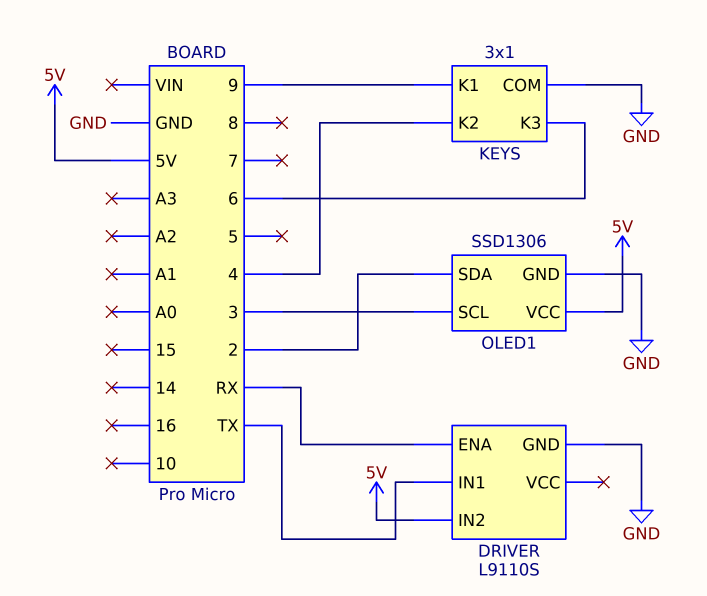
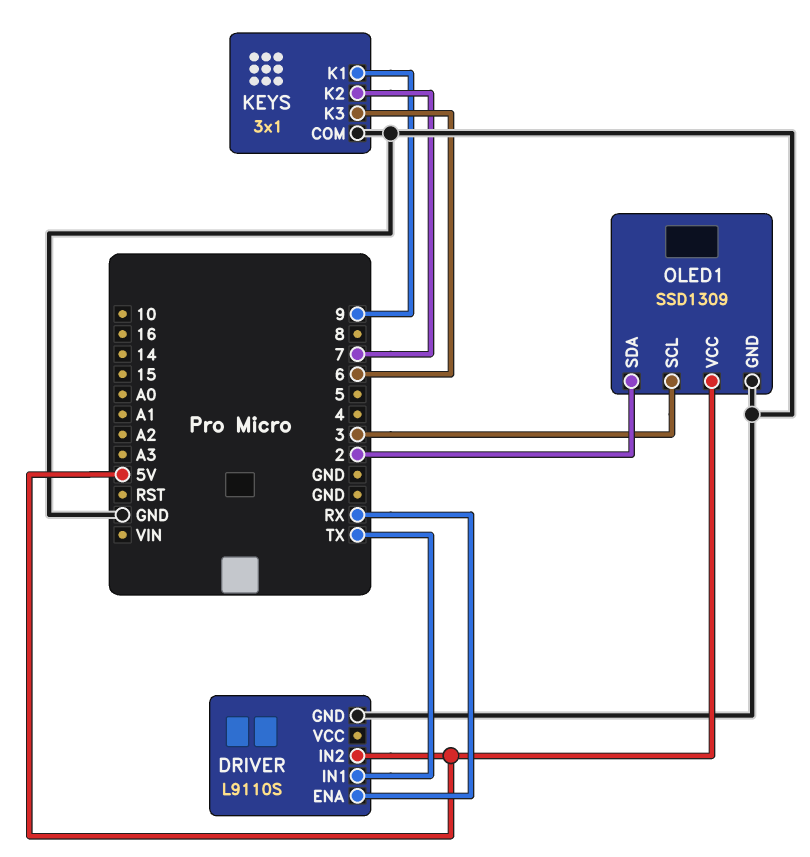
KEYS pin K2: 4 -> 7
OLED1: SSD1306 -> SSD1309

